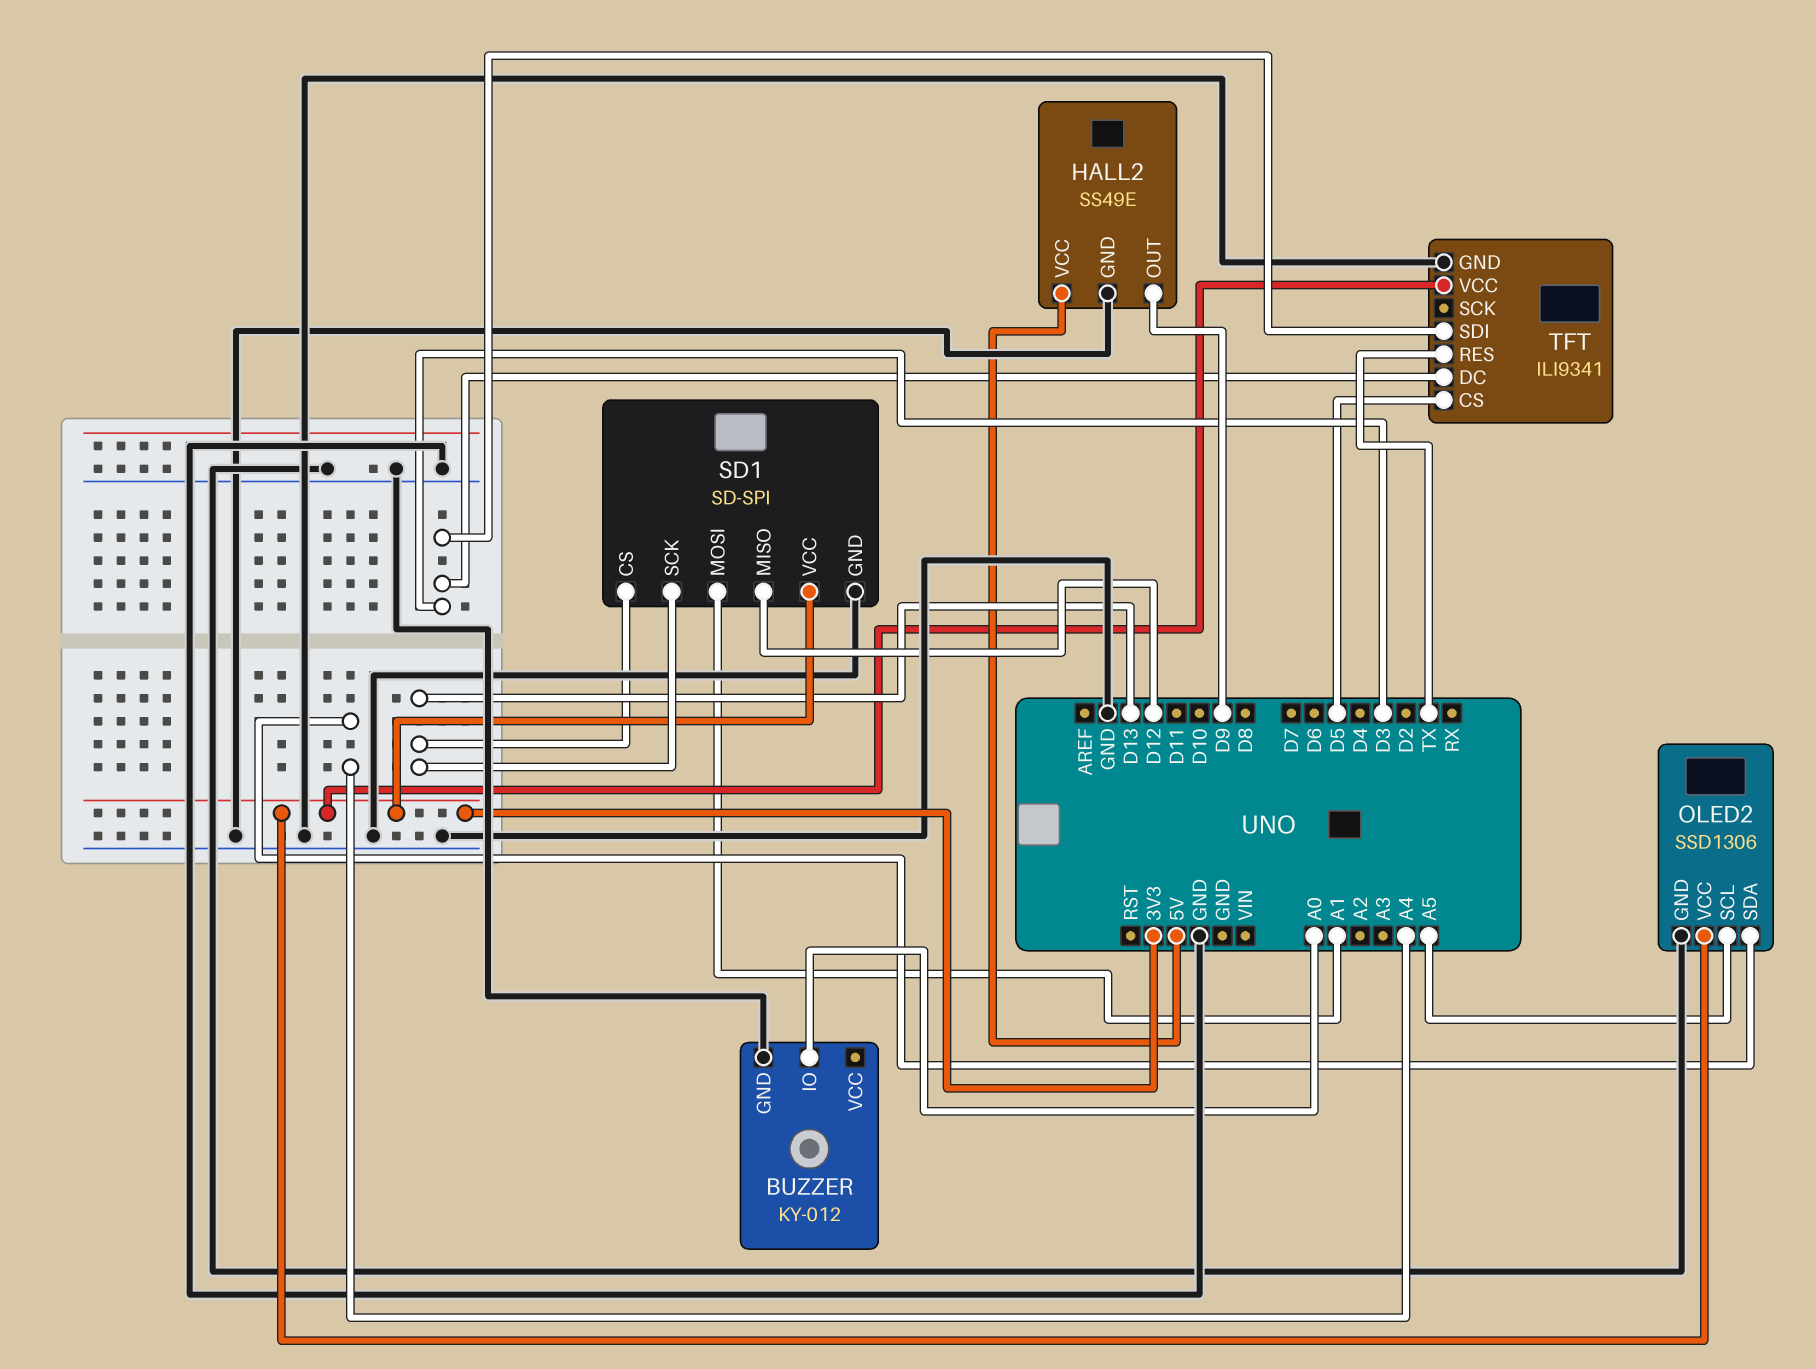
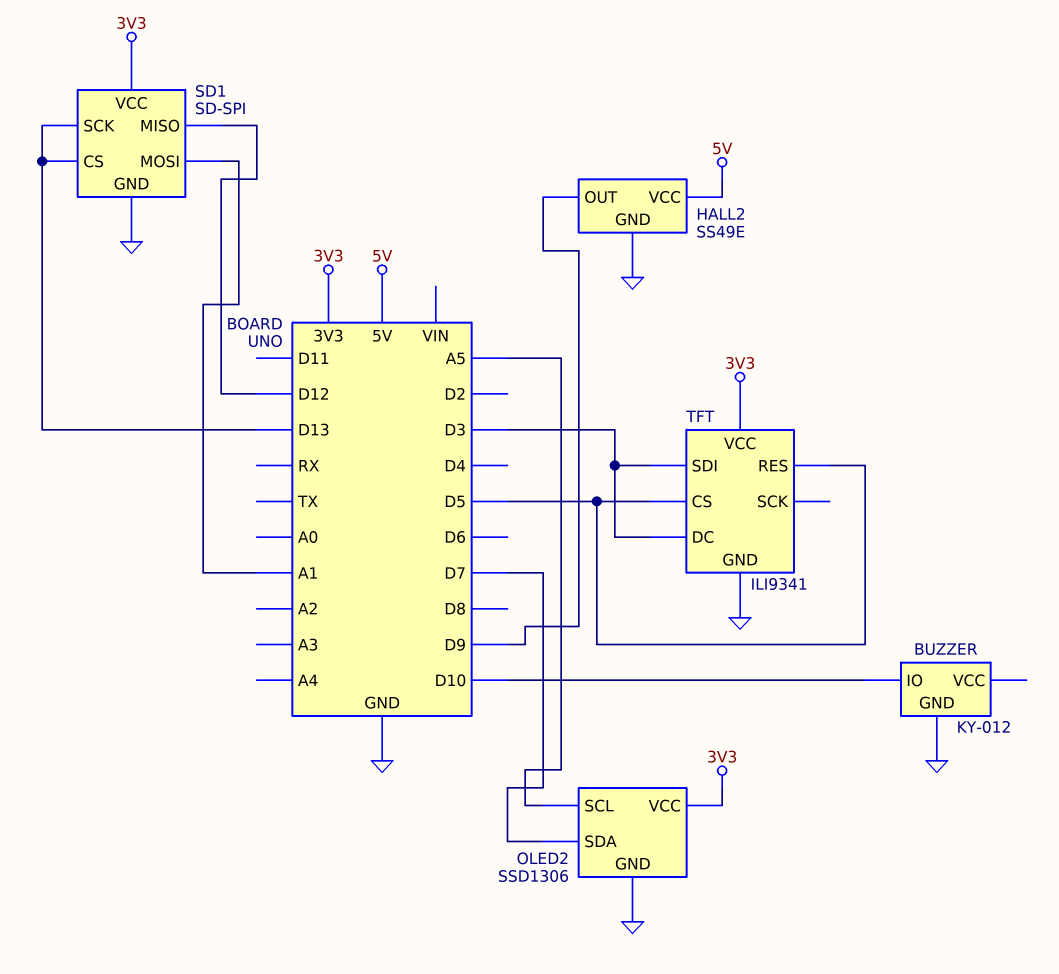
BUZZER pin IO: A0 -> D10
OLED2 pin SDA: A4 -> D7
TFT pin RES: TX -> D5

